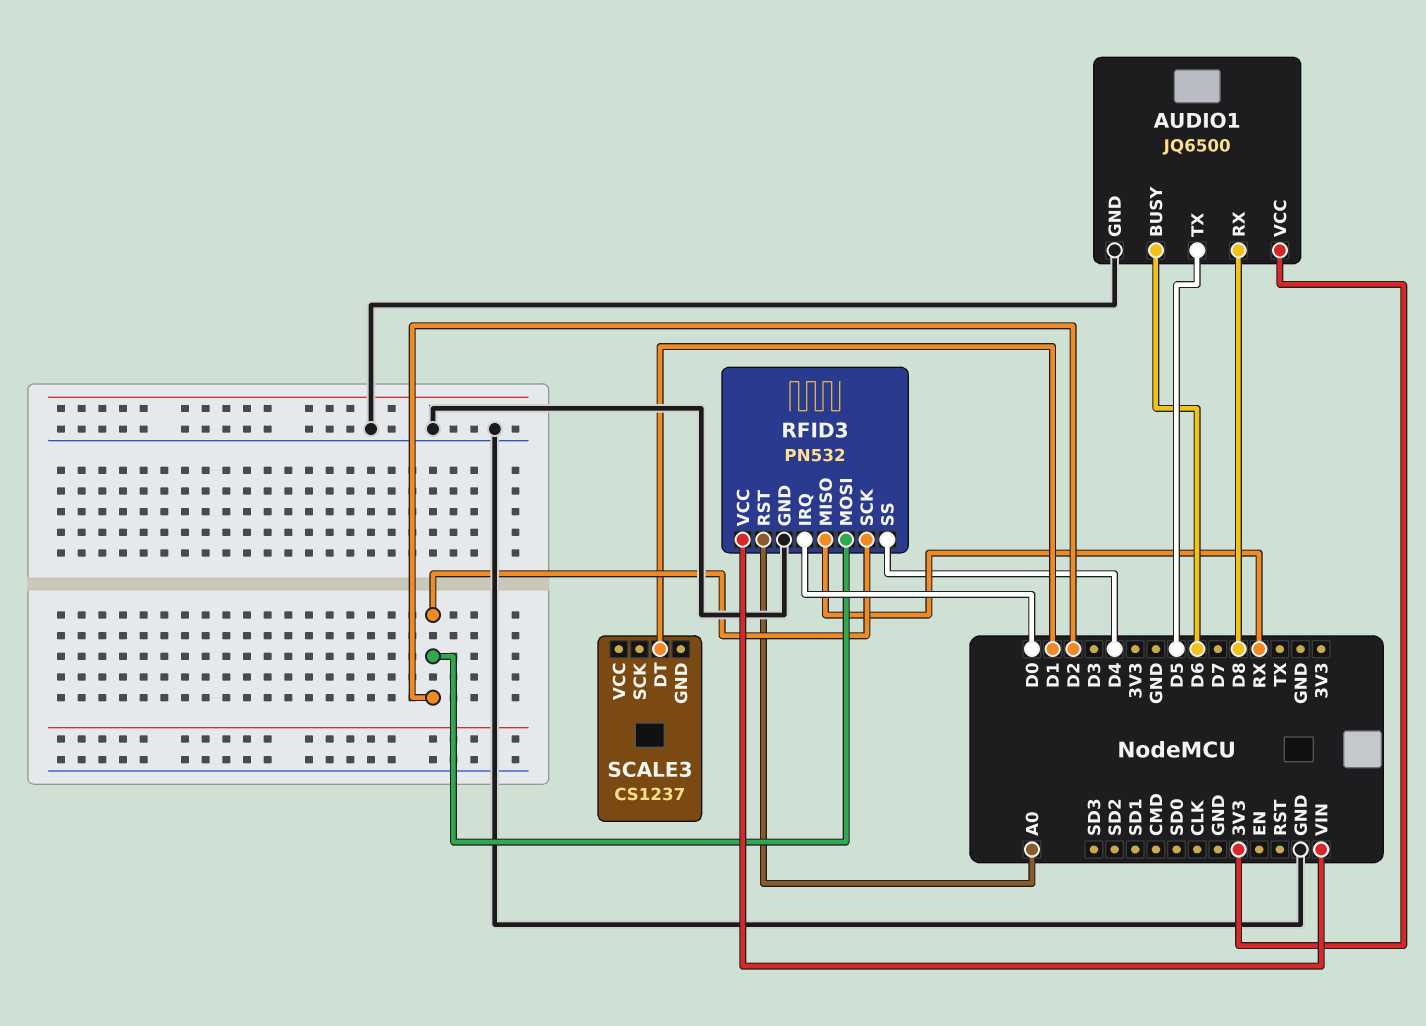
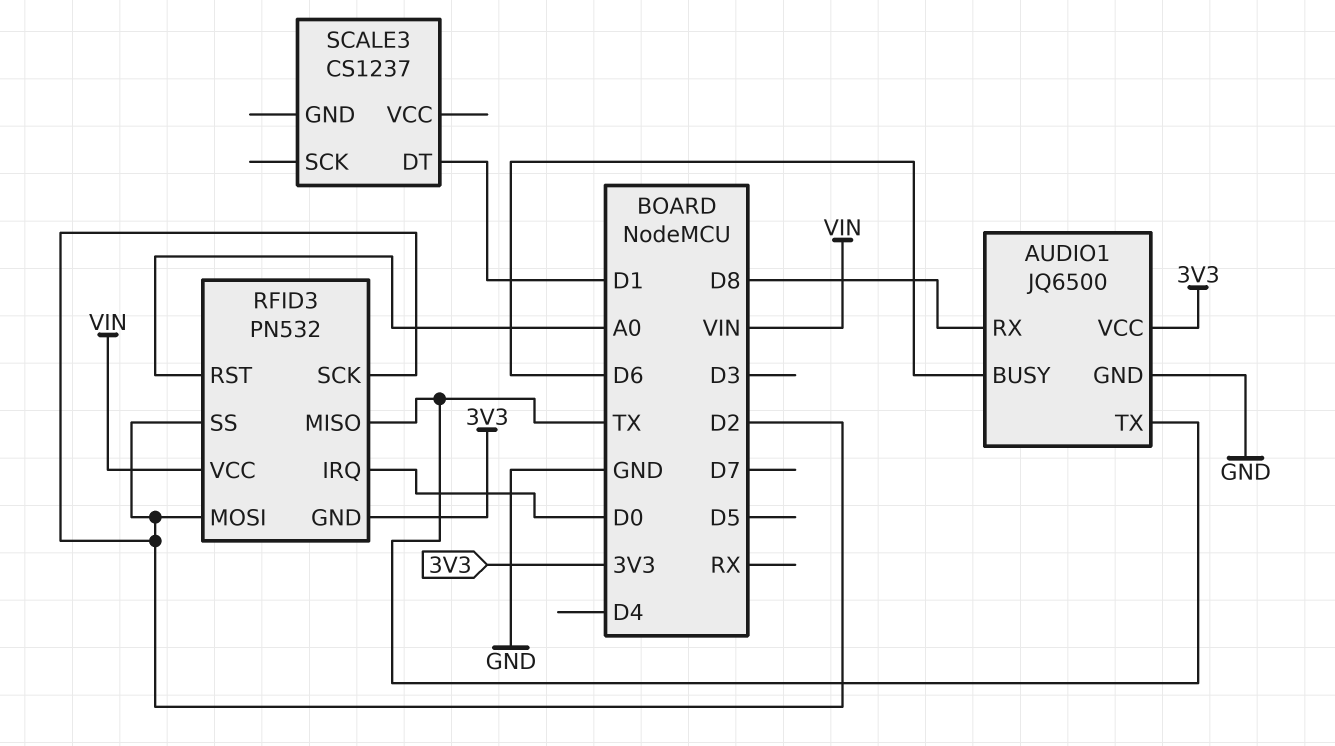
AUDIO1 pin TX: D5 -> TX
RFID3 pin GND: GND -> 3V3
RFID3 pin MISO: RX -> TX
RFID3 pin SS: D4 -> D2

